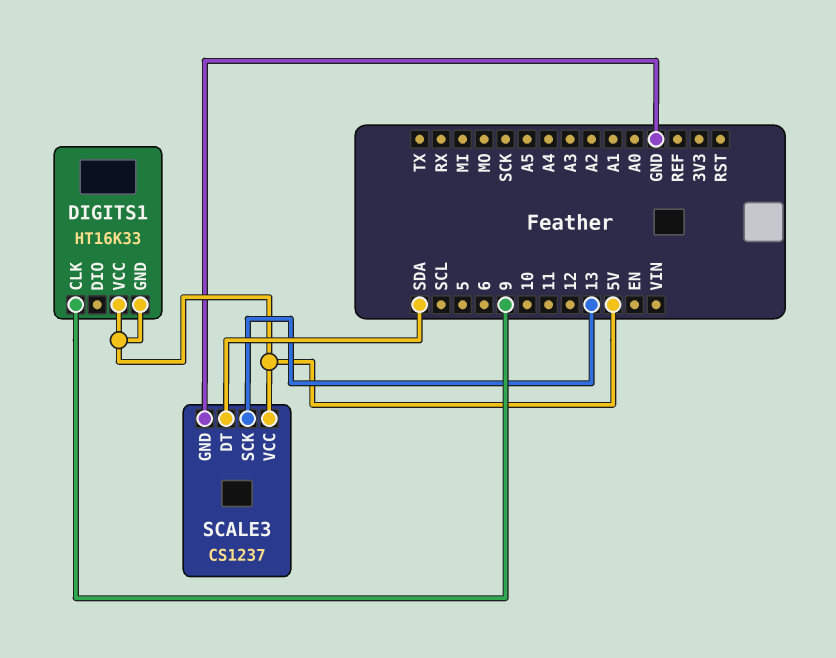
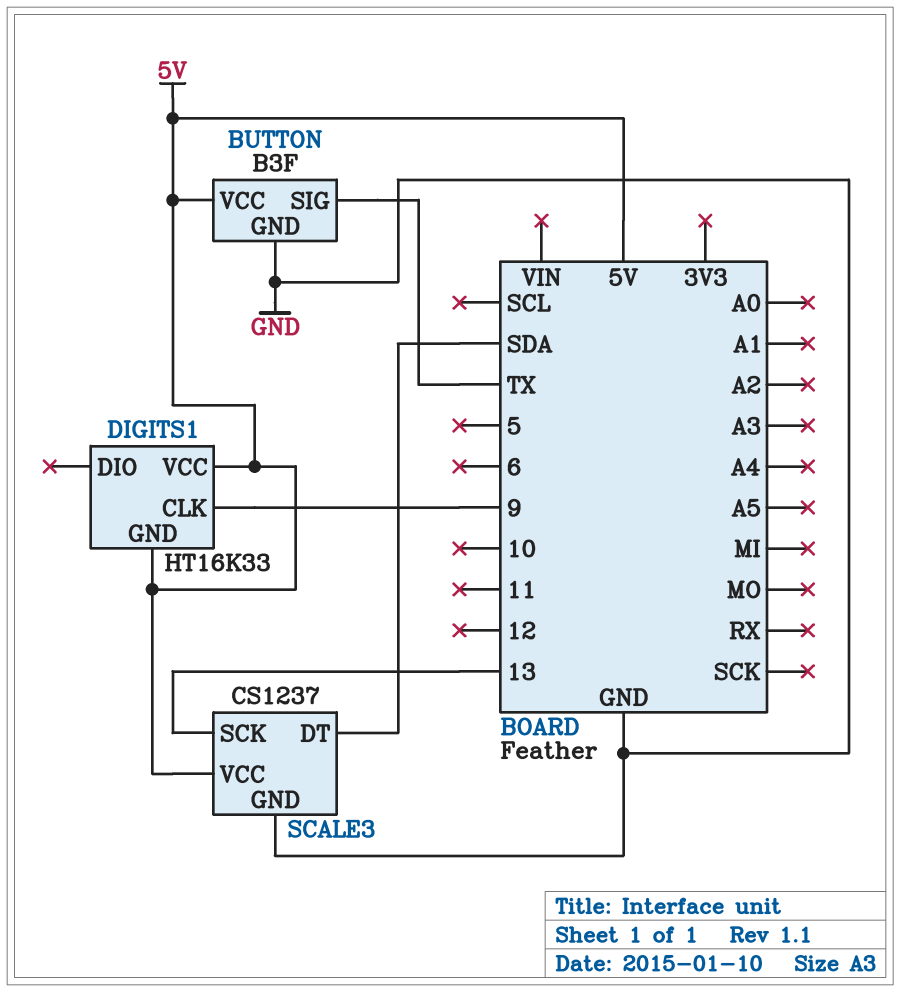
BUTTON: none -> B3F
BUTTON pin GND: none -> GND
BUTTON pin SIG: none -> TX
BUTTON pin VCC: none -> 5V

